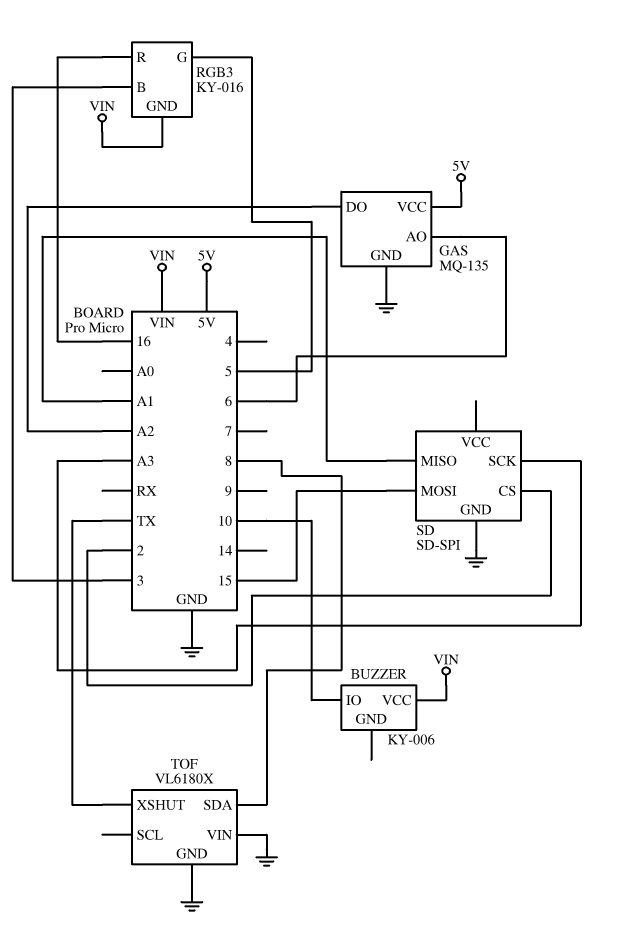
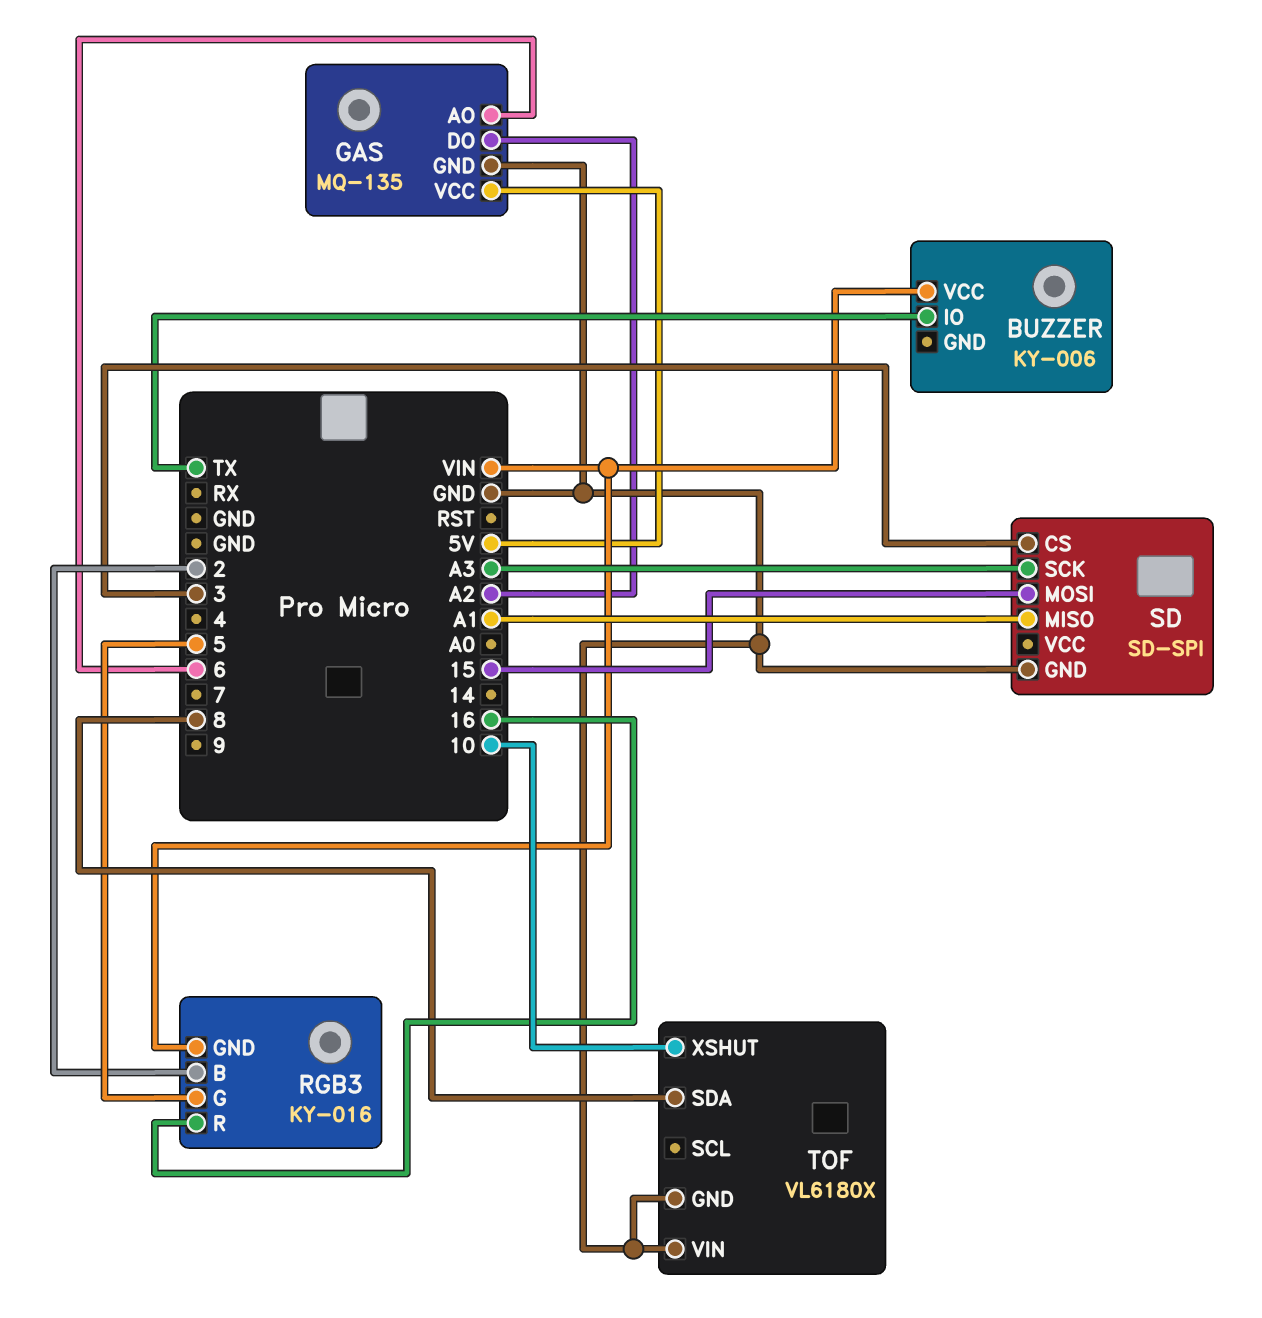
BUZZER pin IO: 10 -> TX
RGB3 pin B: 3 -> 2
SD pin CS: 2 -> 3
TOF pin XSHUT: TX -> 10

